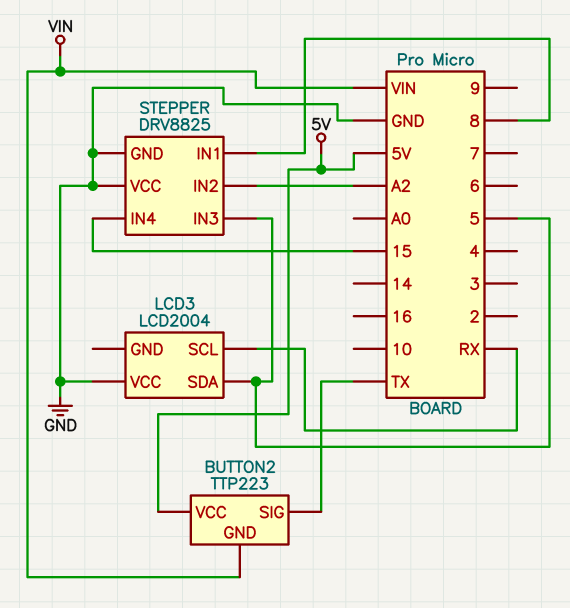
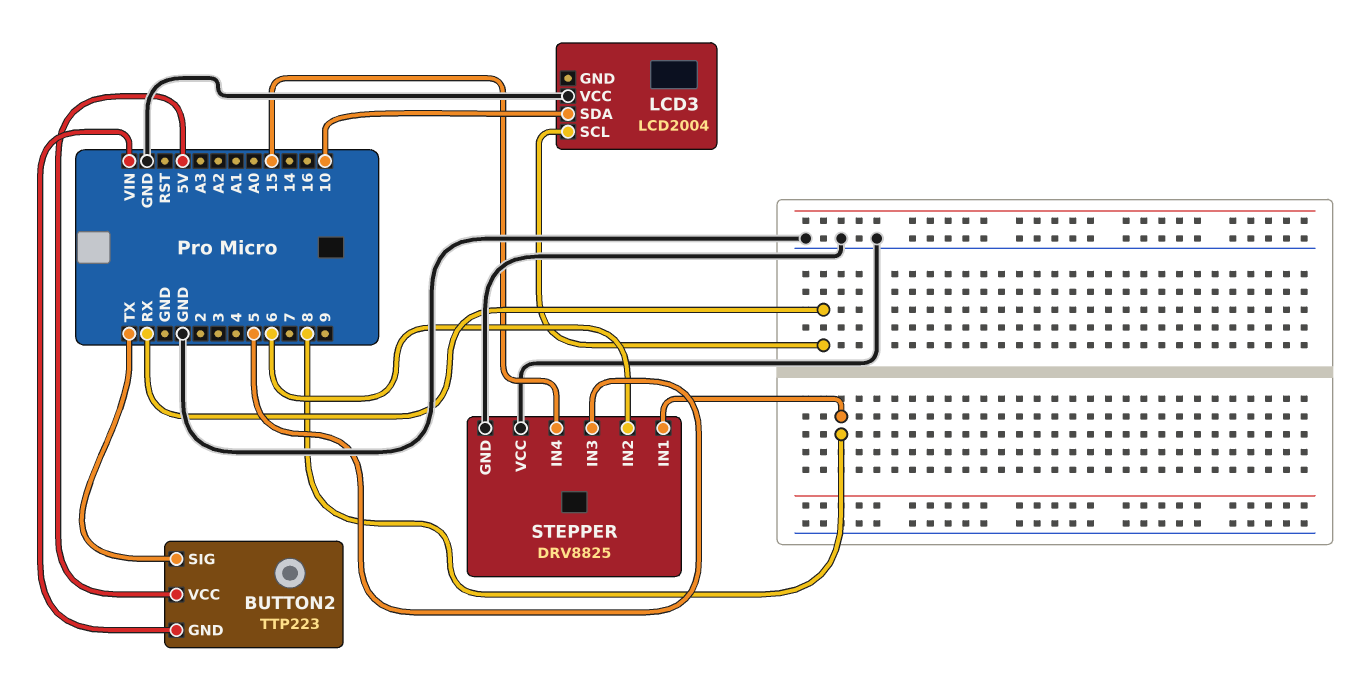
LCD3 pin SDA: 5 -> 10
STEPPER pin IN2: A2 -> 6

